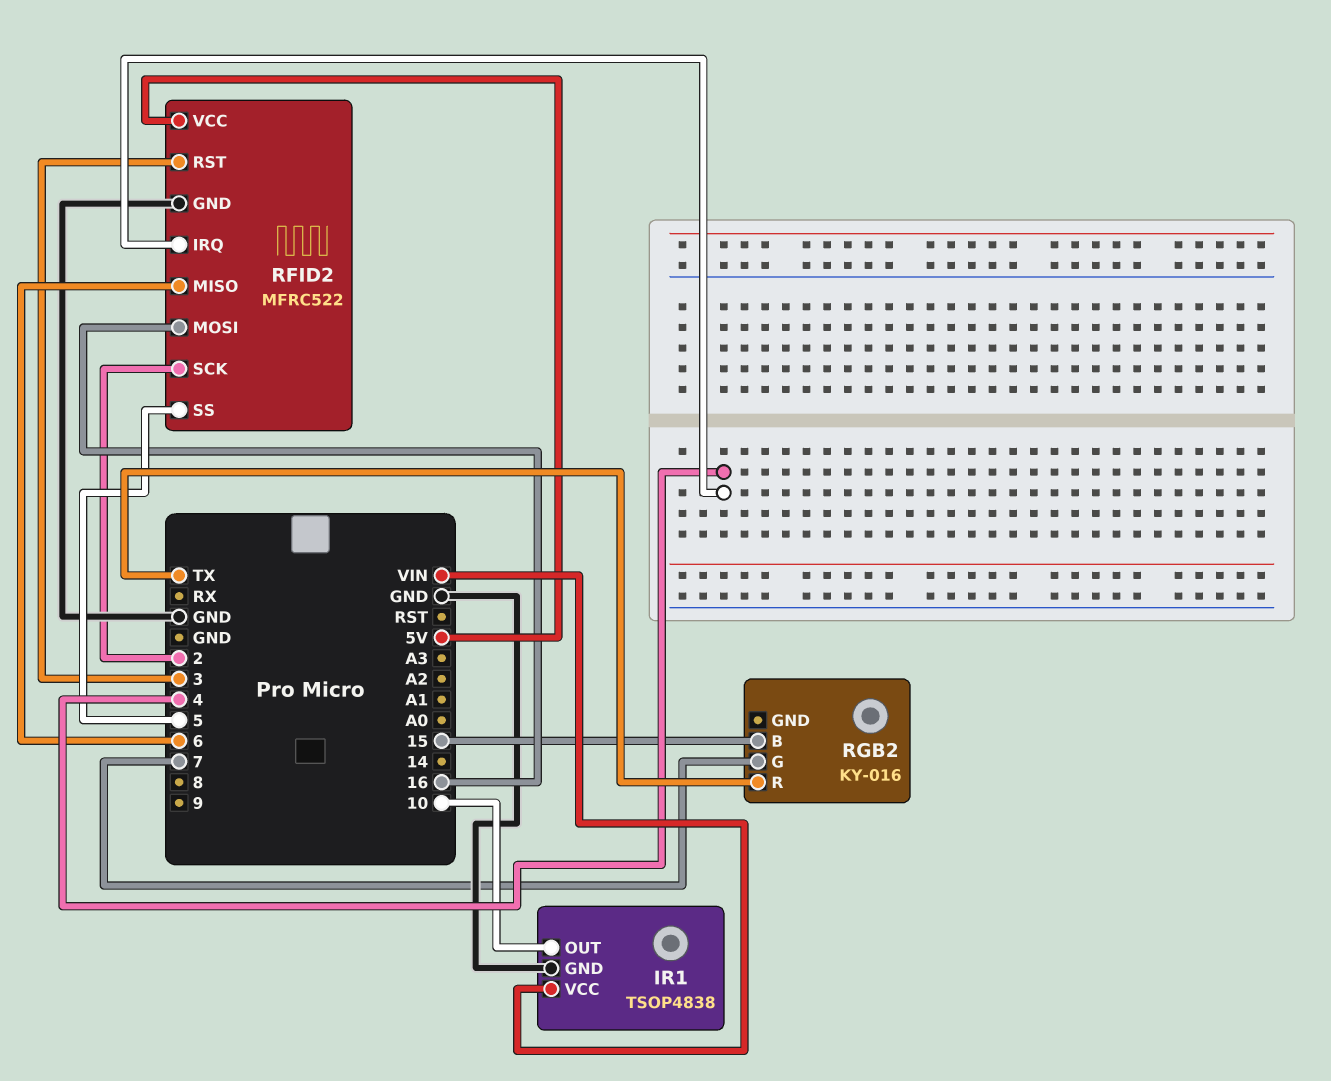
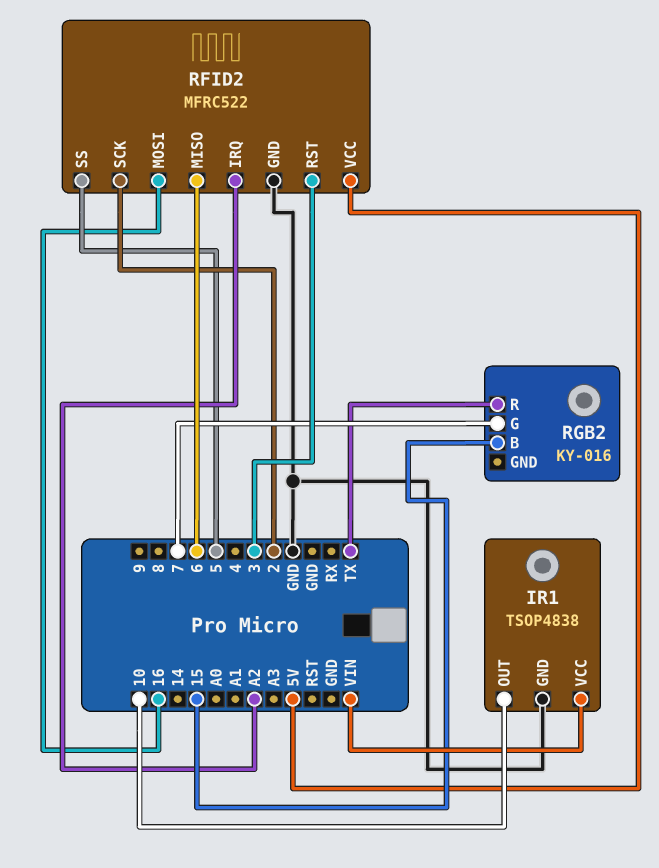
RFID2 pin IRQ: 4 -> A2

